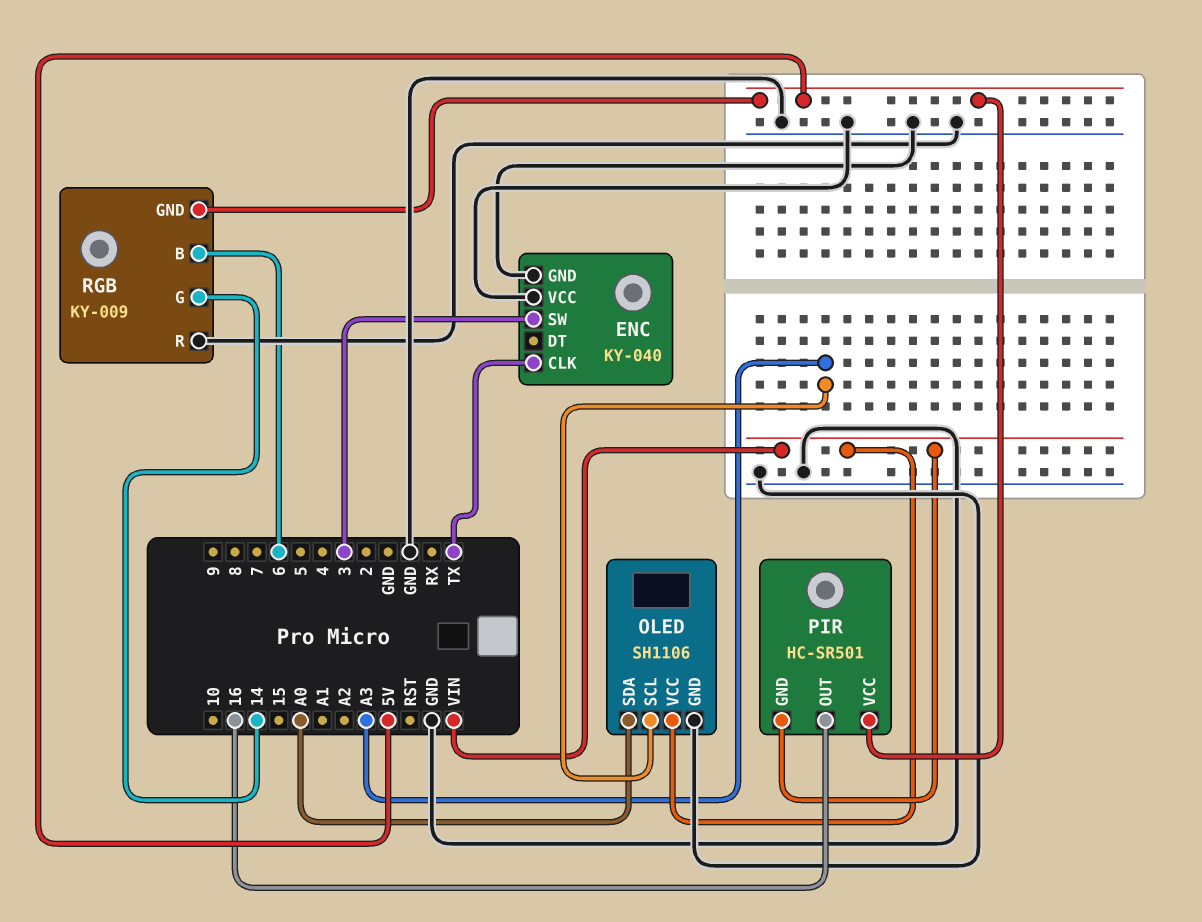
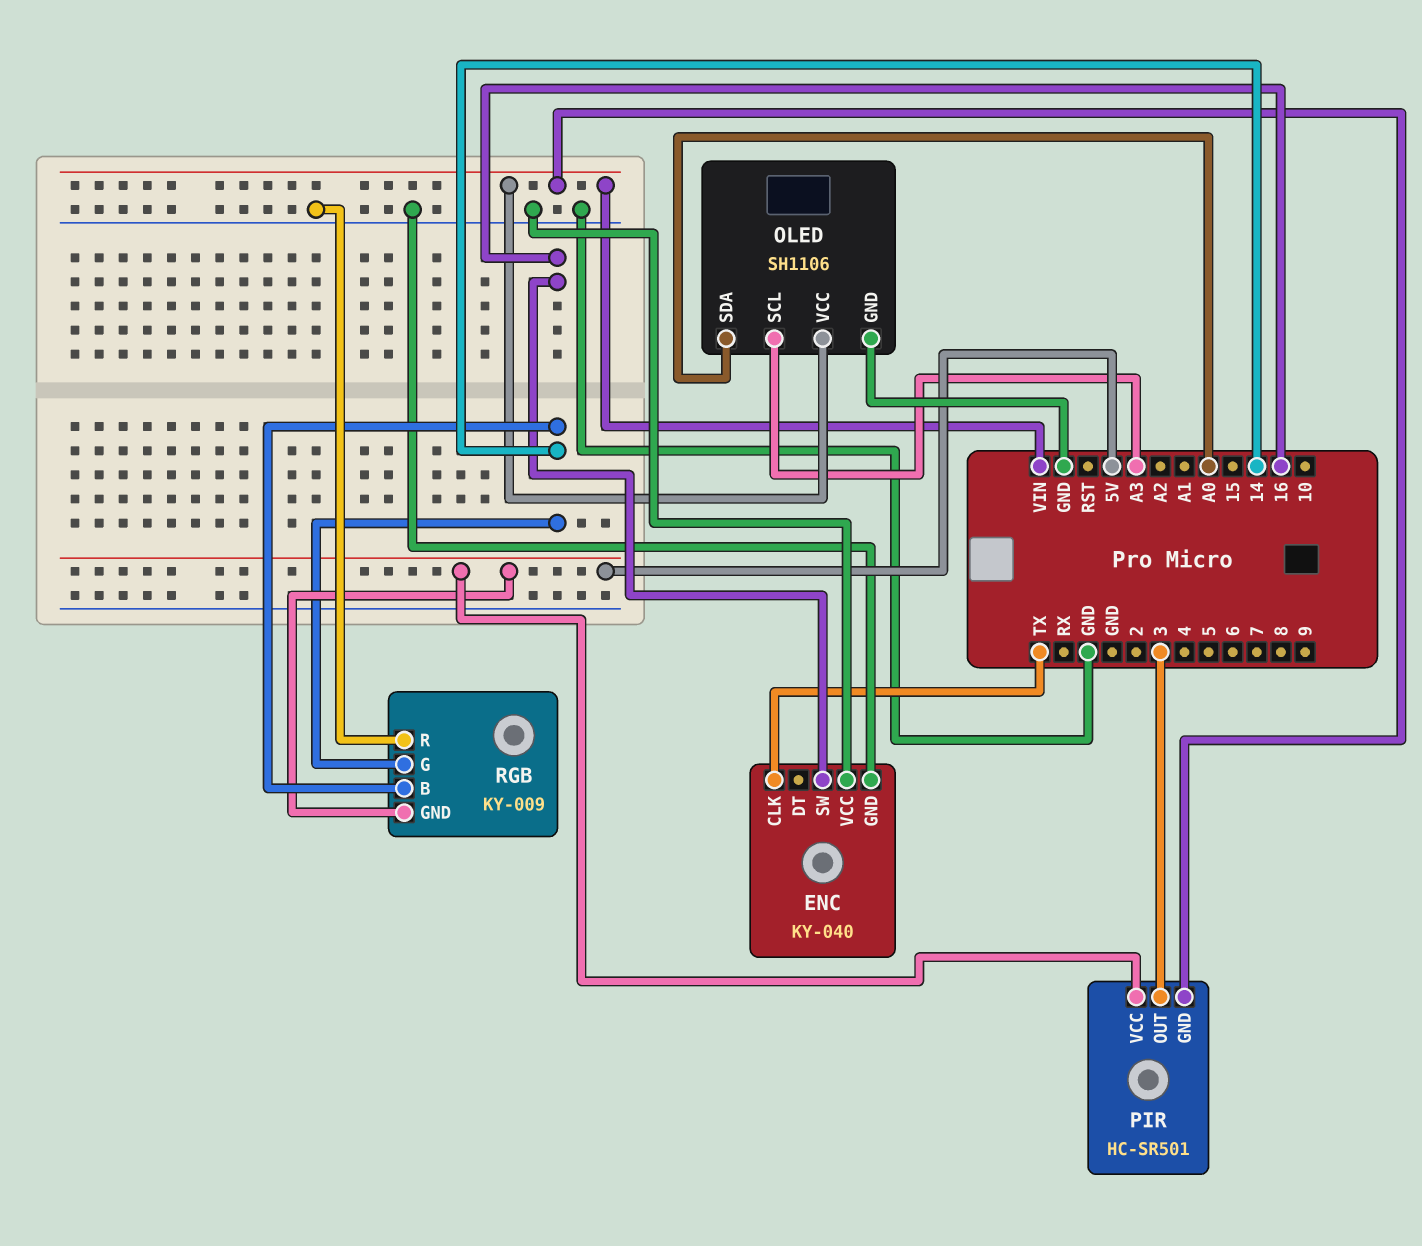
ENC pin SW: 3 -> 16
PIR pin OUT: 16 -> 3
RGB pin B: 6 -> 14

